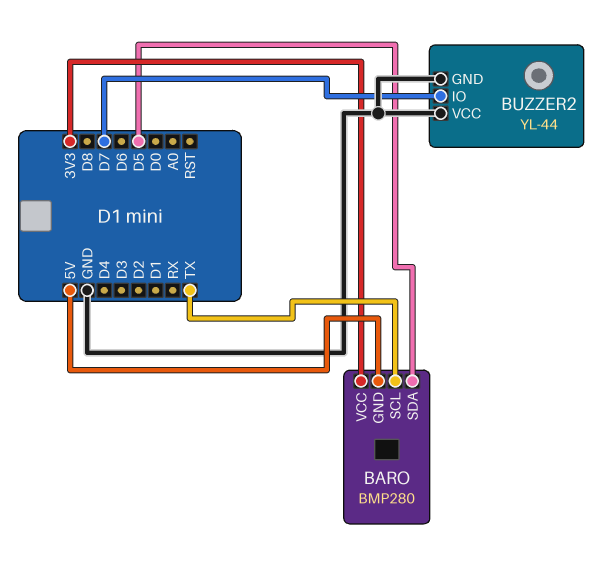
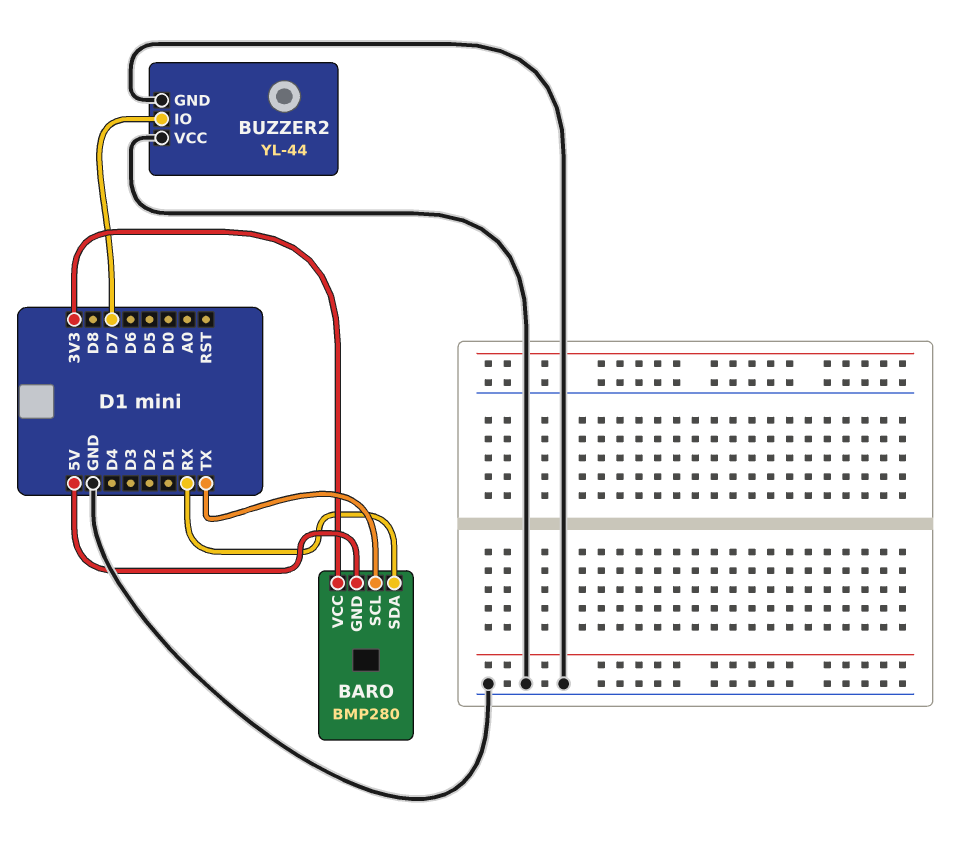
BARO pin SDA: D5 -> RX

